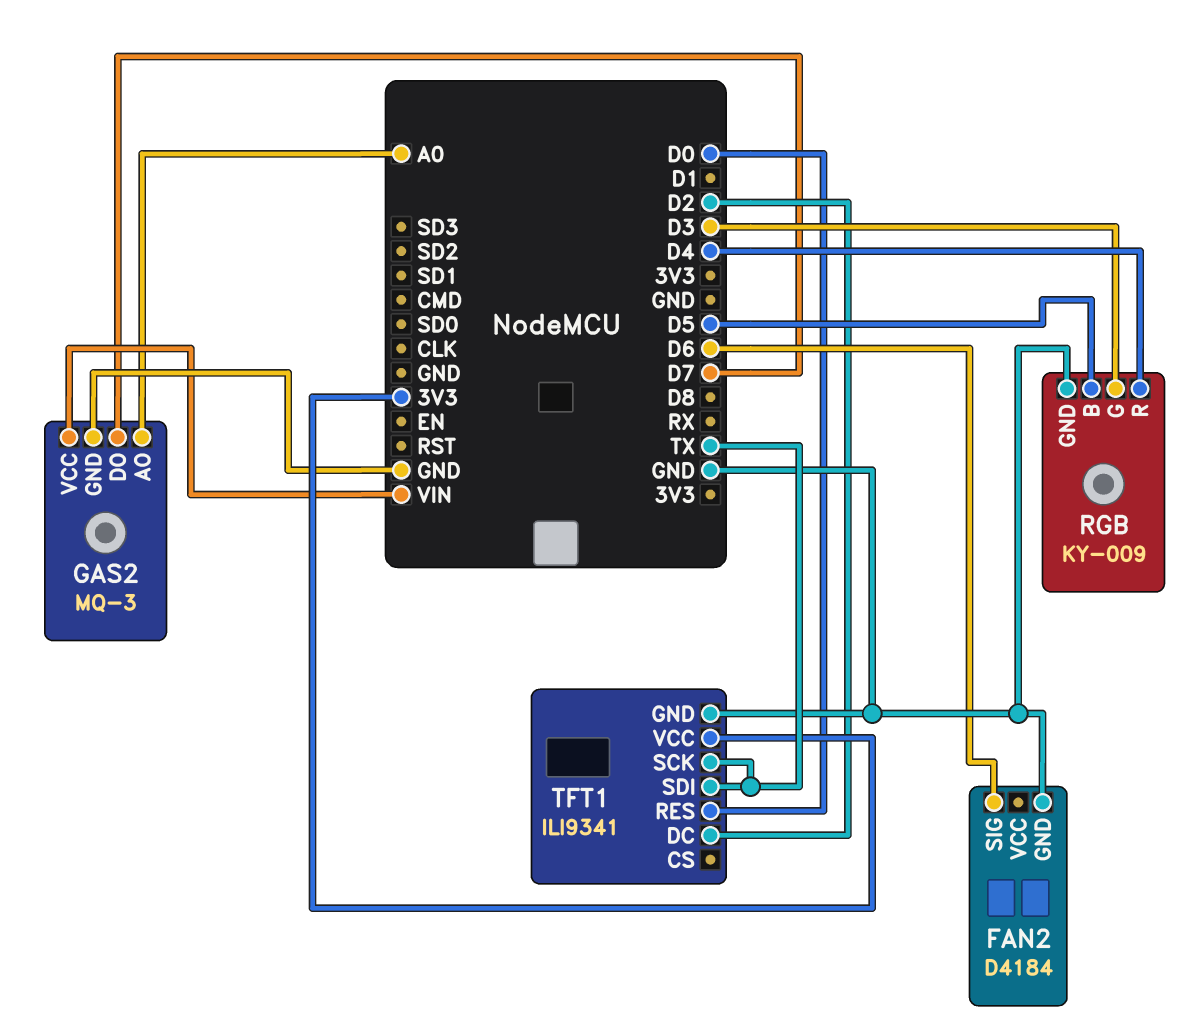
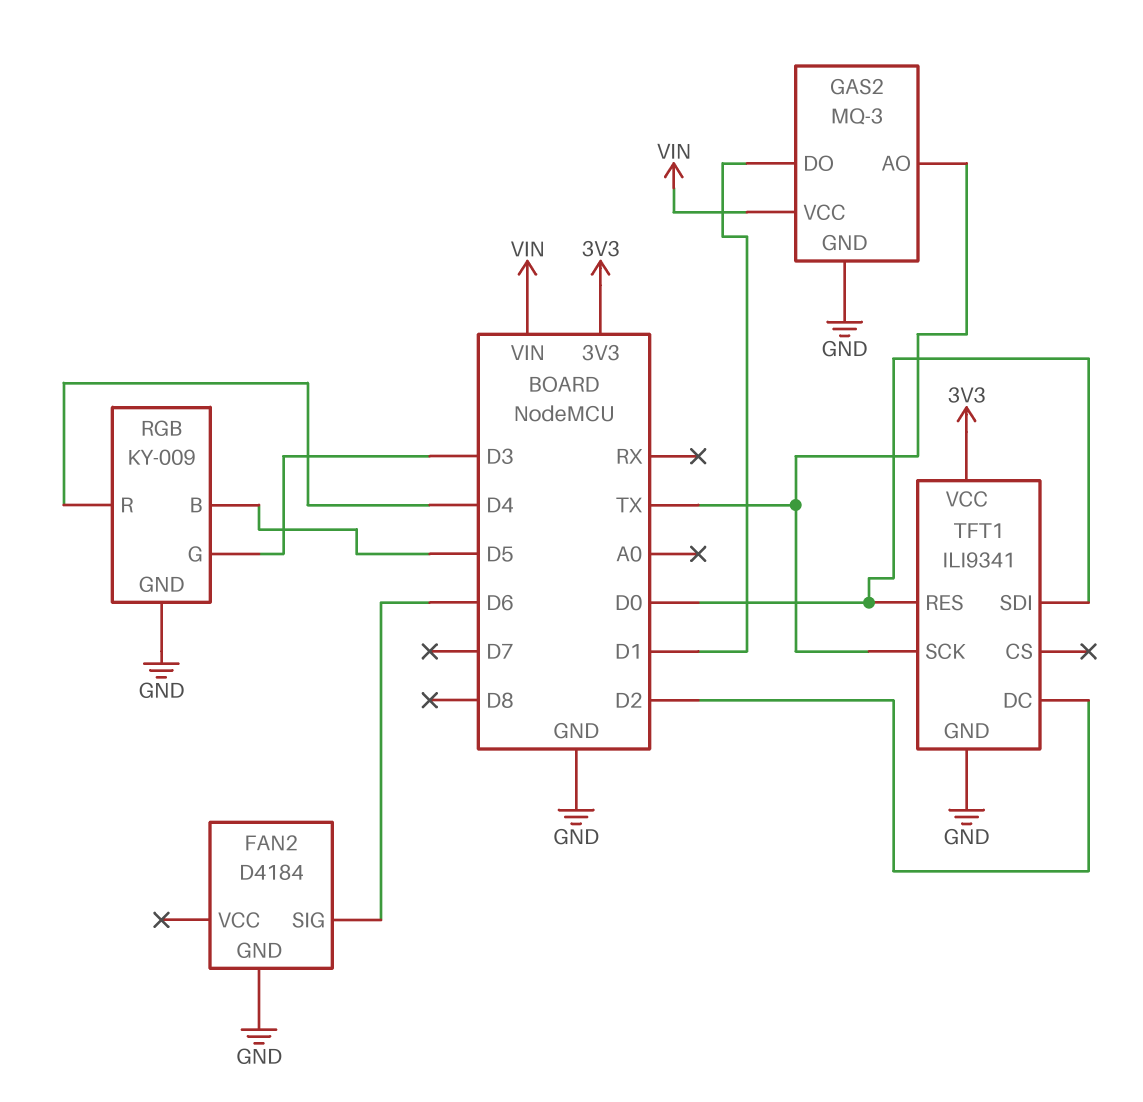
GAS2 pin AO: A0 -> TX
GAS2 pin DO: D7 -> D1
TFT1 pin SDI: TX -> D0

